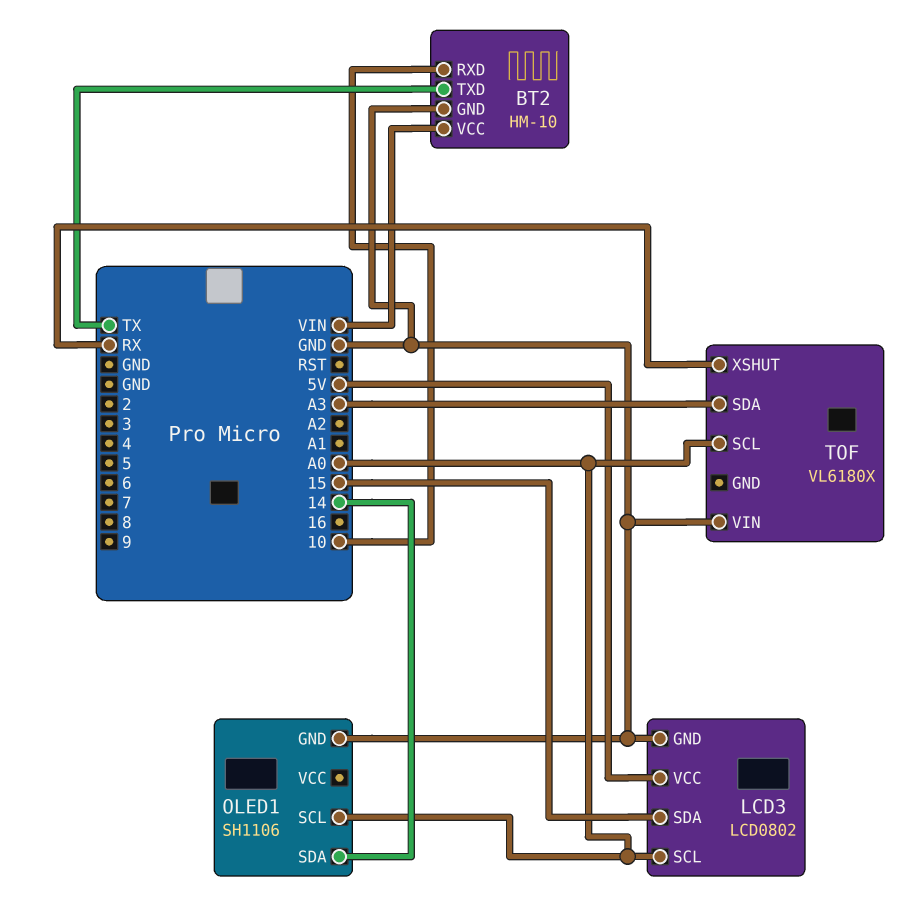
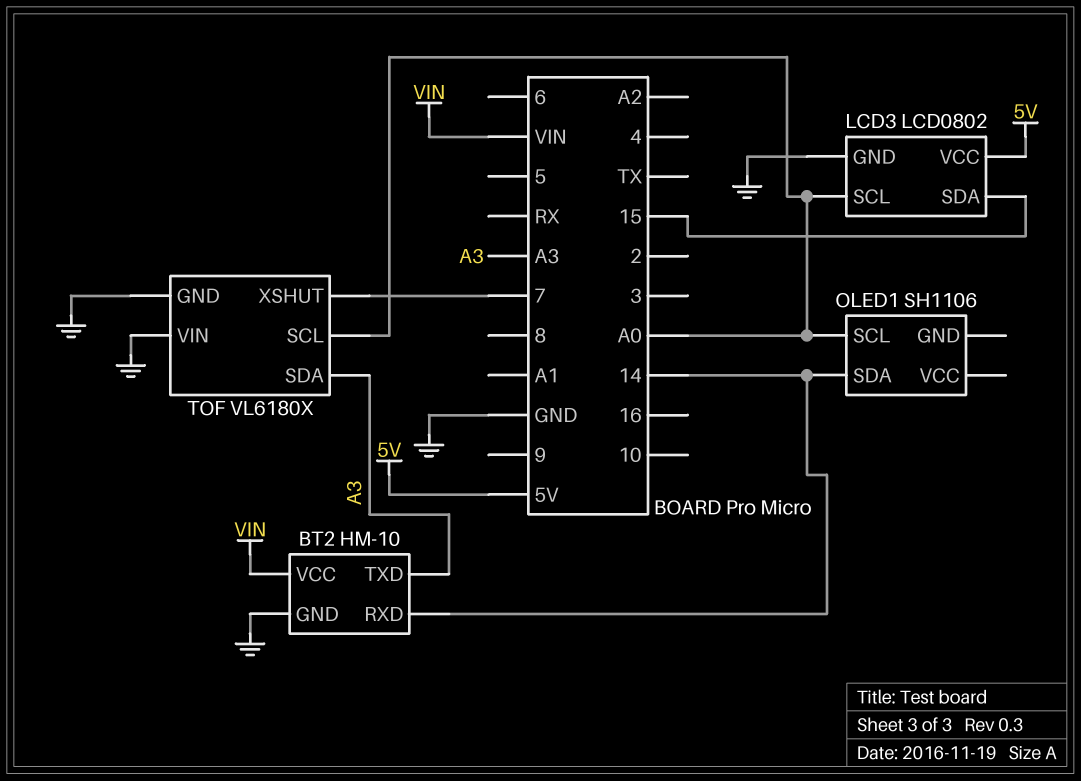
BT2 pin RXD: 10 -> 14
BT2 pin TXD: TX -> A3
OLED1 pin GND: GND -> none
TOF pin GND: none -> GND
TOF pin XSHUT: RX -> 7

